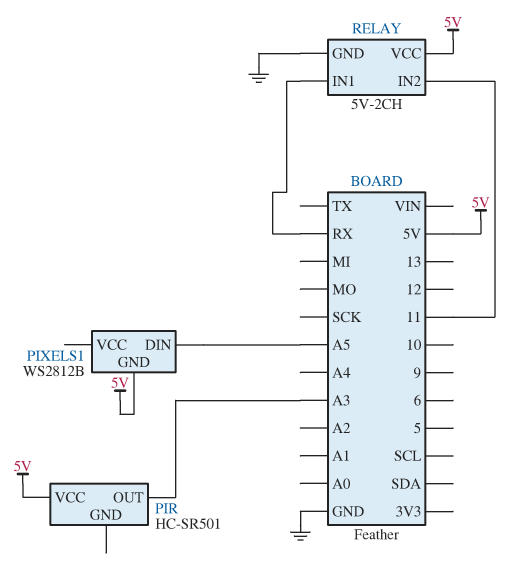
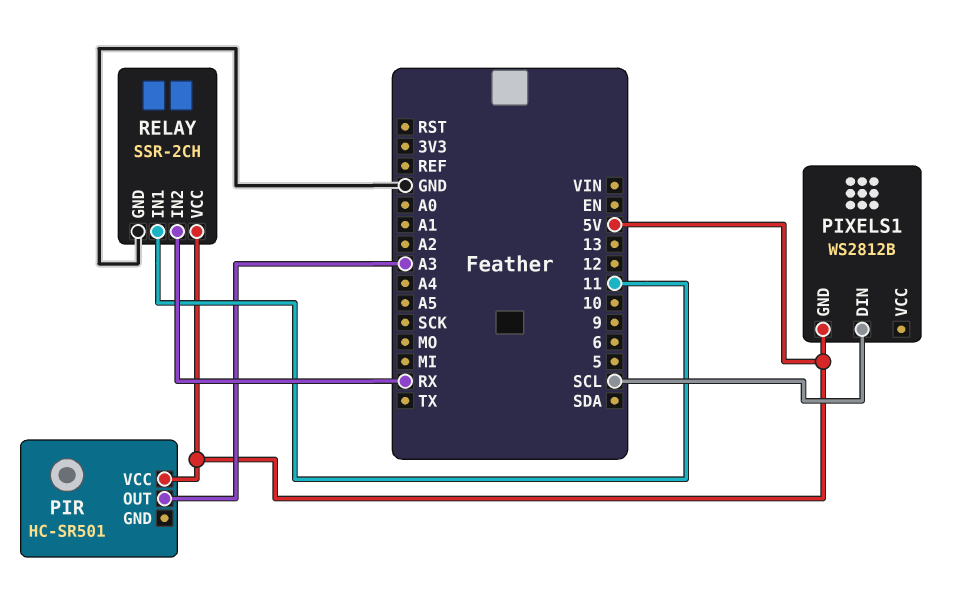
PIXELS1 pin DIN: A5 -> SCL
RELAY: 5V-2CH -> SSR-2CH
RELAY pin IN1: RX -> 11
RELAY pin IN2: 11 -> RX

